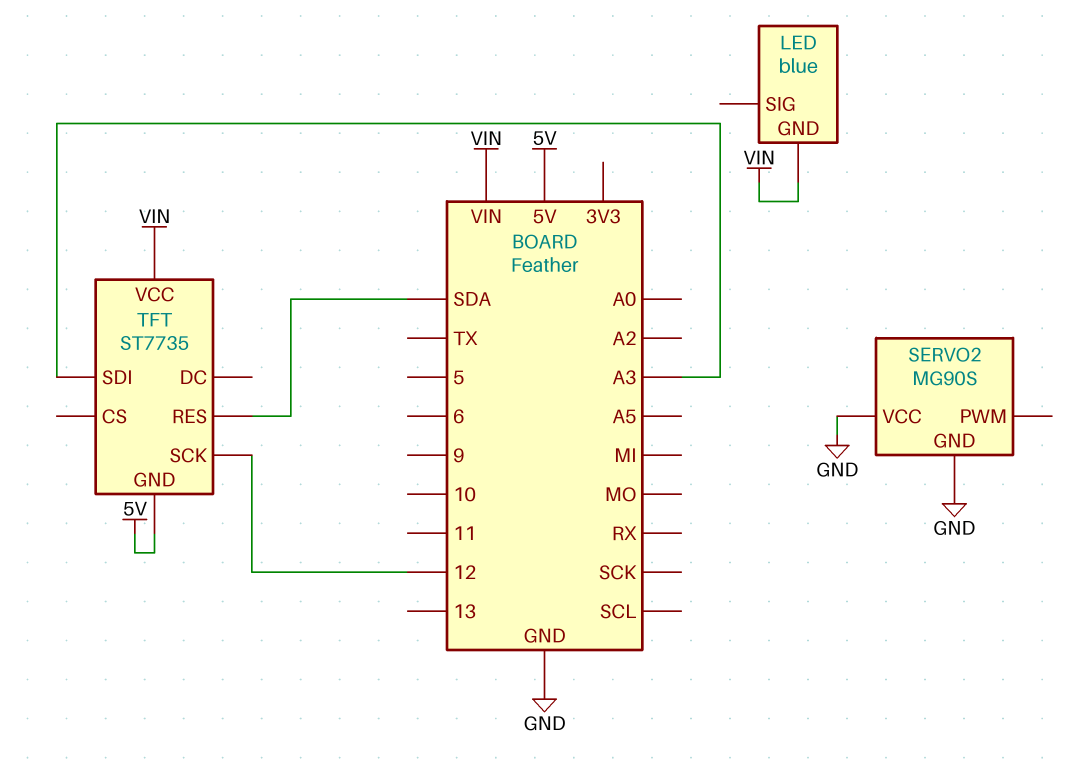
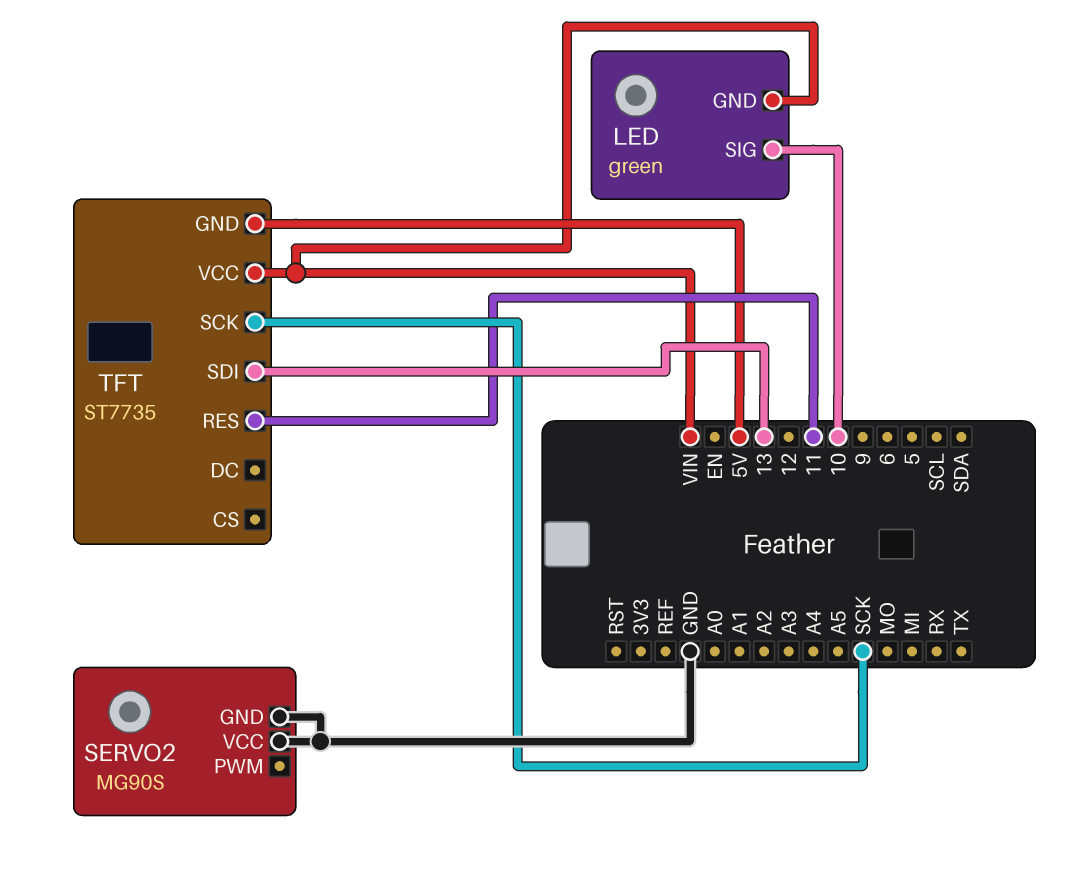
LED: blue -> green
LED pin SIG: none -> 10
TFT pin RES: SDA -> 11
TFT pin SCK: 12 -> SCK
TFT pin SDI: A3 -> 13

